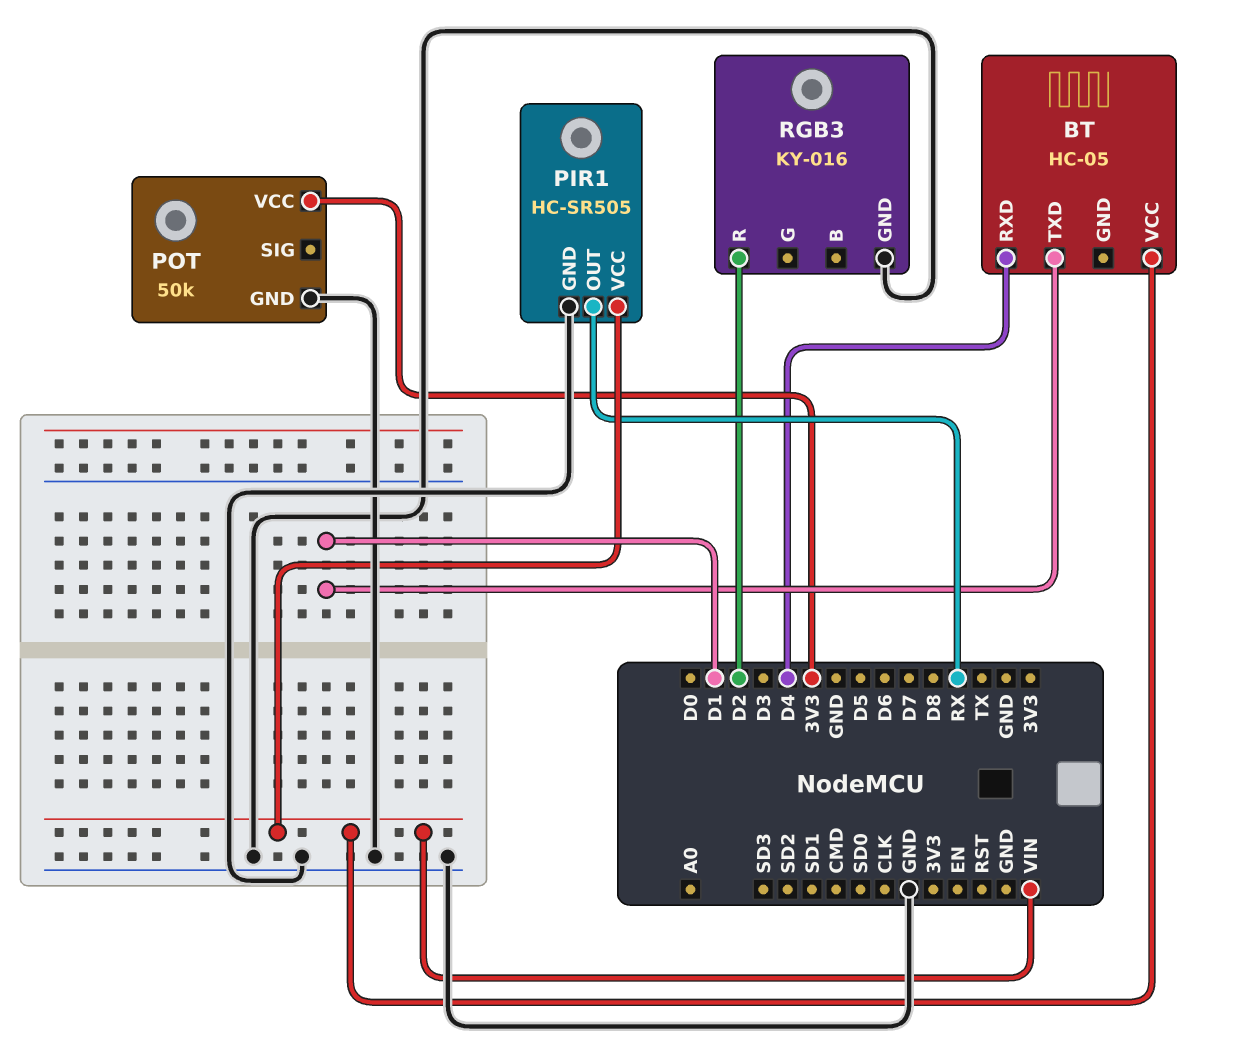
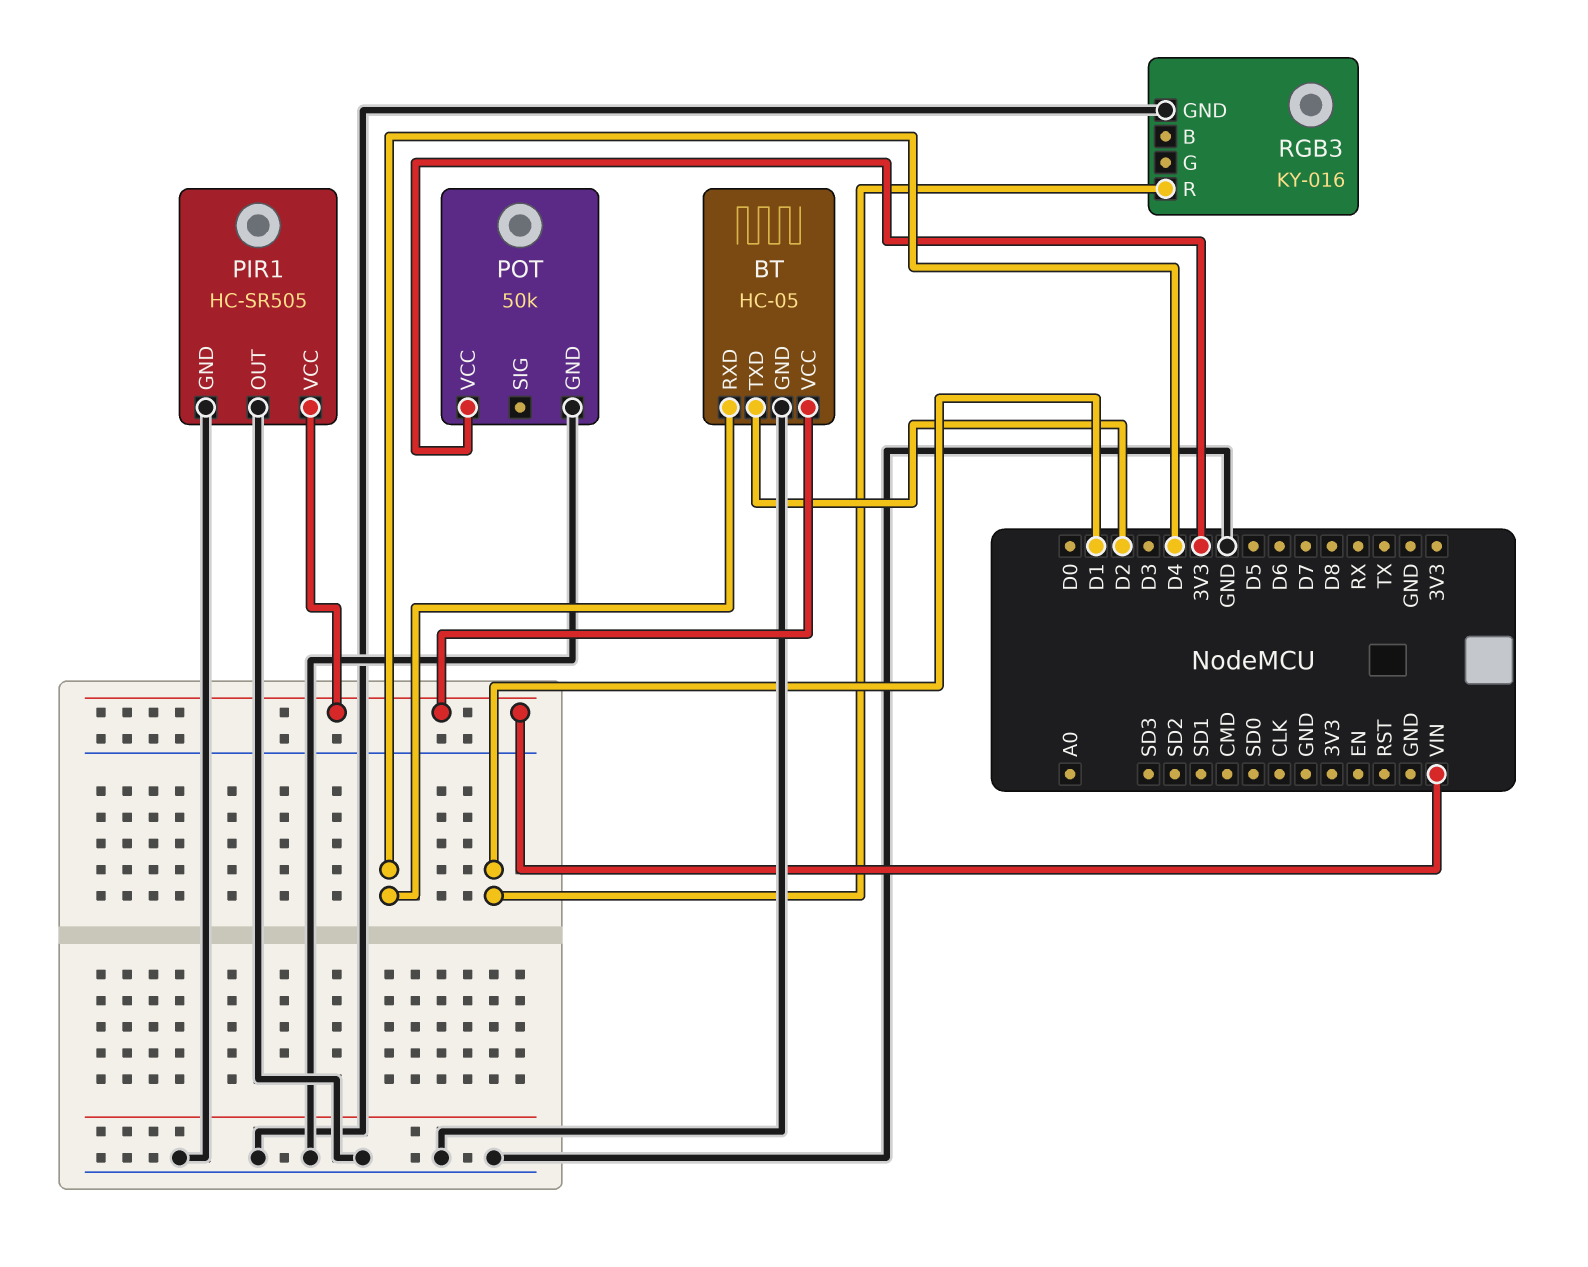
BT pin GND: none -> GND
BT pin TXD: D1 -> D2
PIR1 pin OUT: RX -> GND
RGB3 pin R: D2 -> D1

